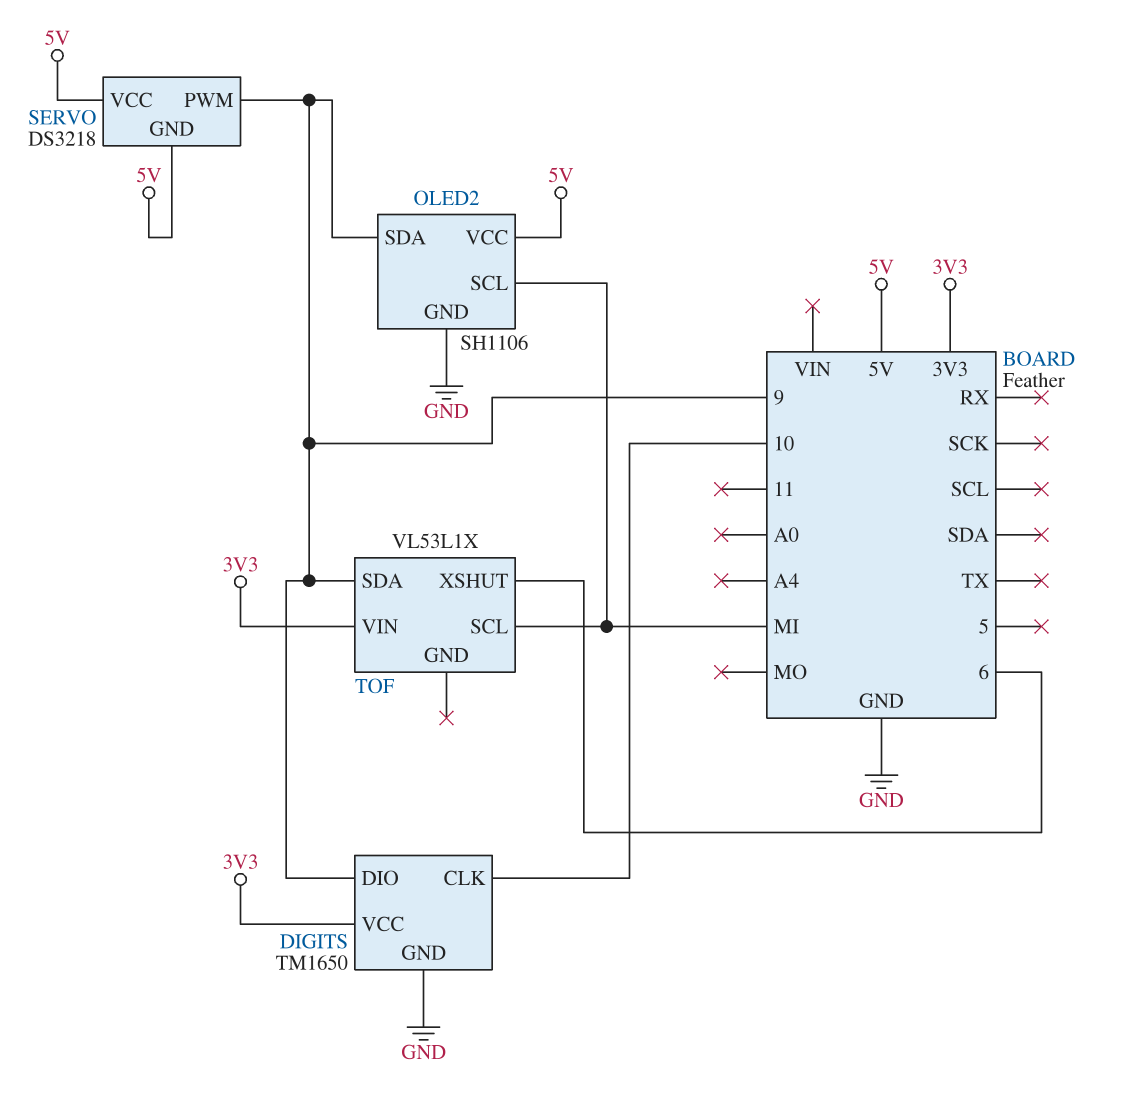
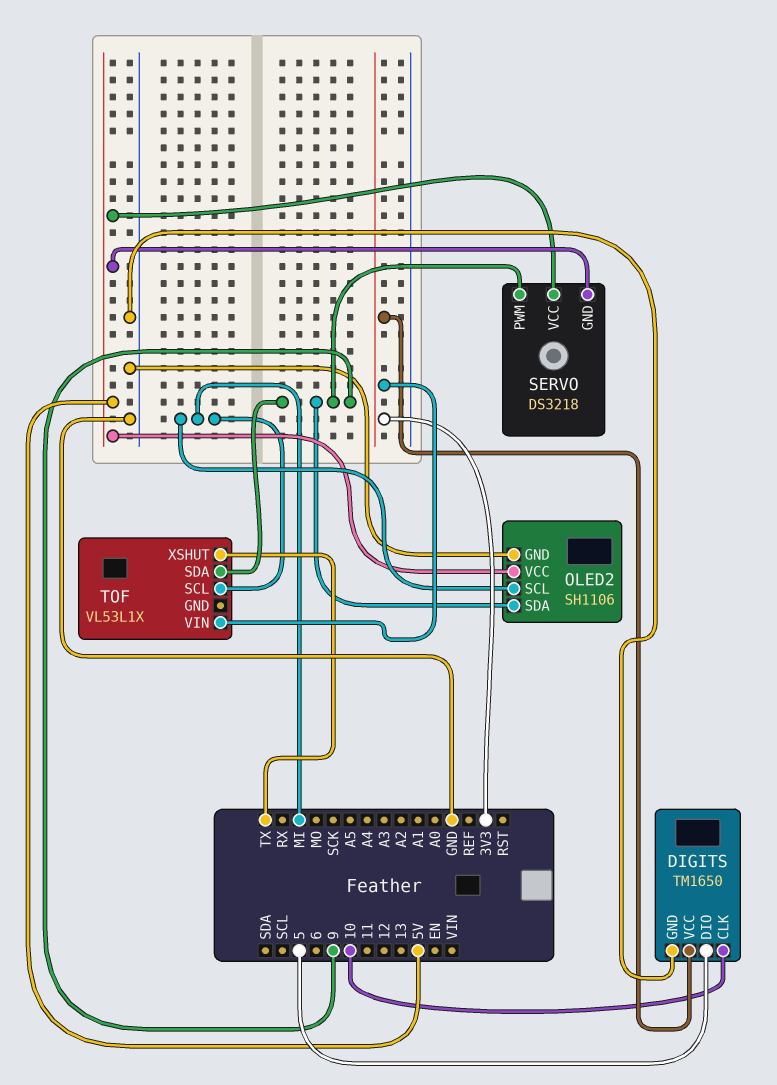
DIGITS pin DIO: 9 -> 5
TOF pin XSHUT: 6 -> TX

